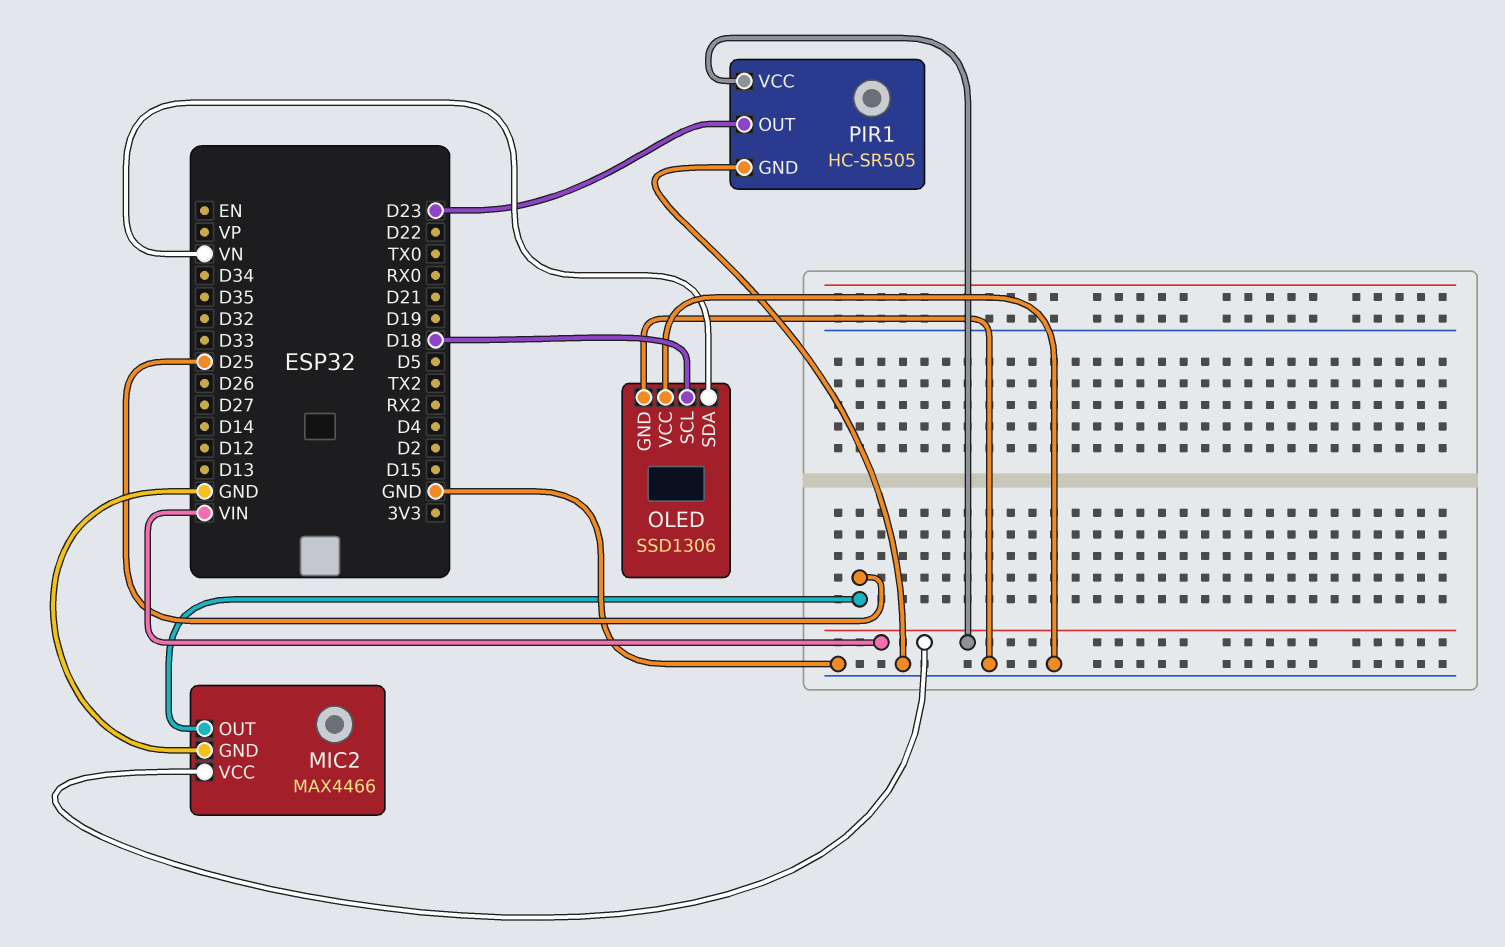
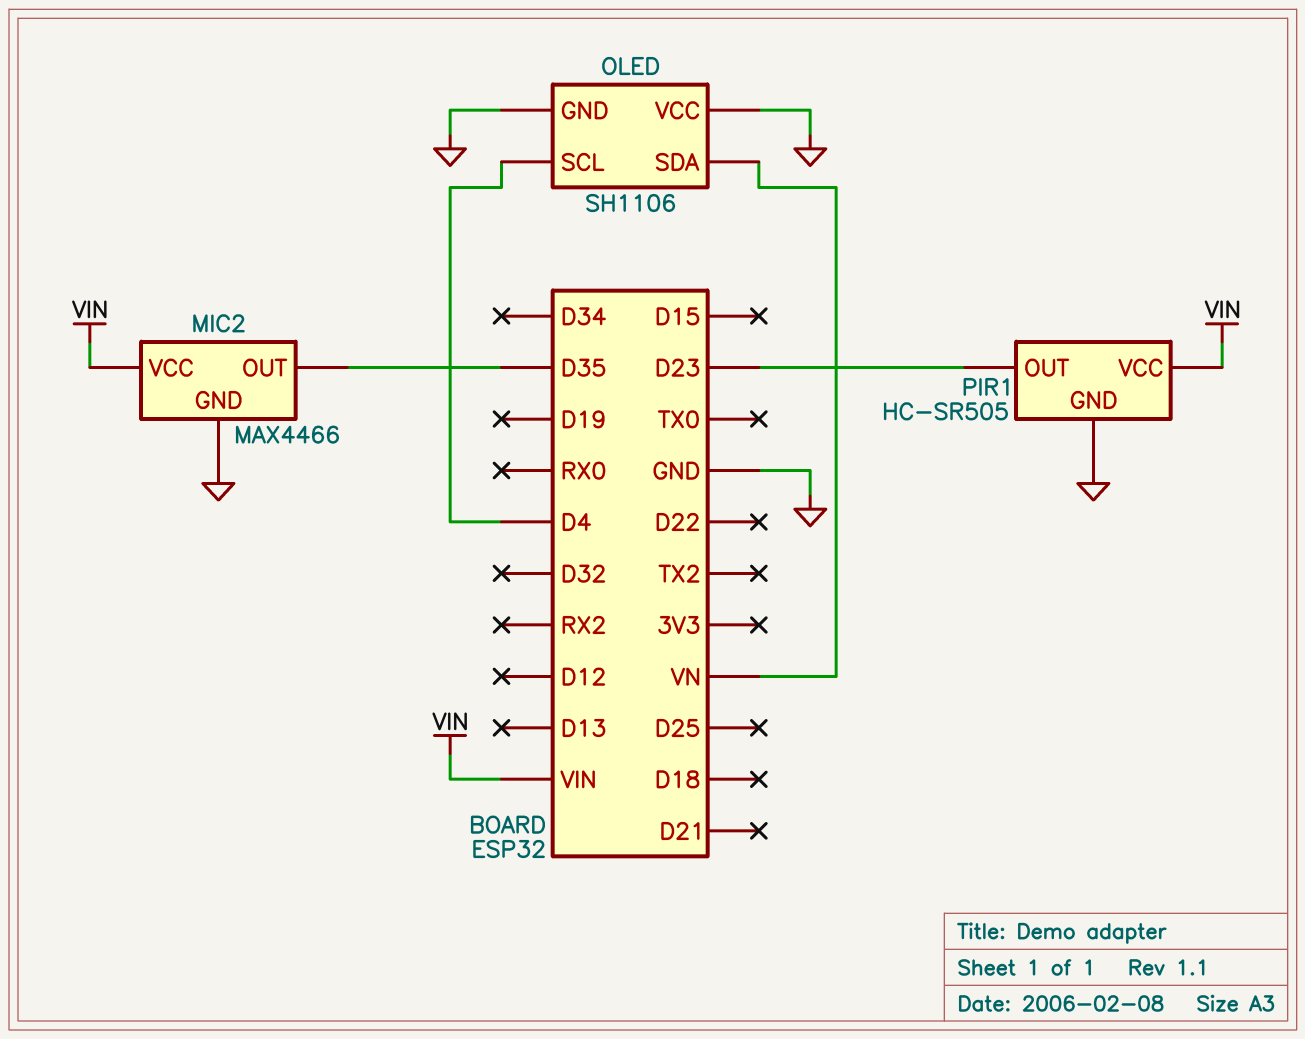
MIC2 pin OUT: D25 -> D35
OLED: SSD1306 -> SH1106
OLED pin SCL: D18 -> D4

